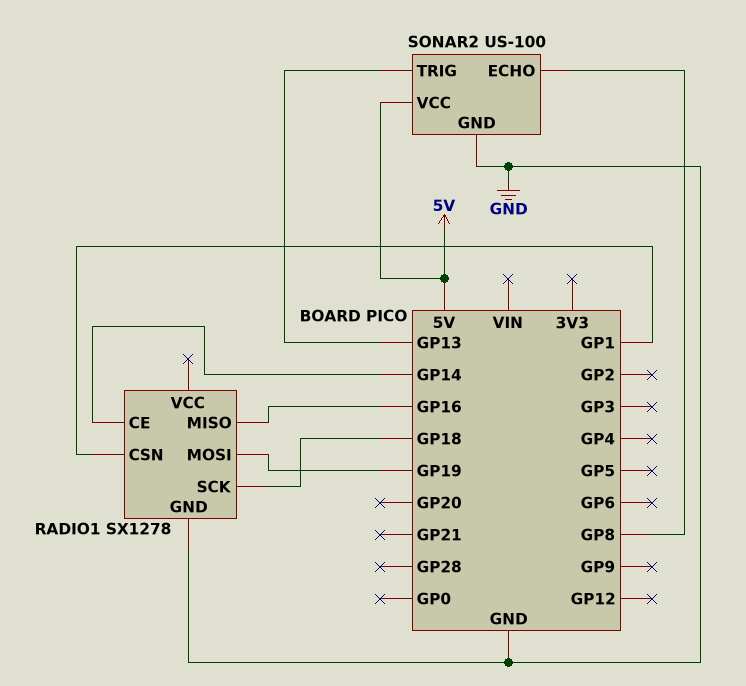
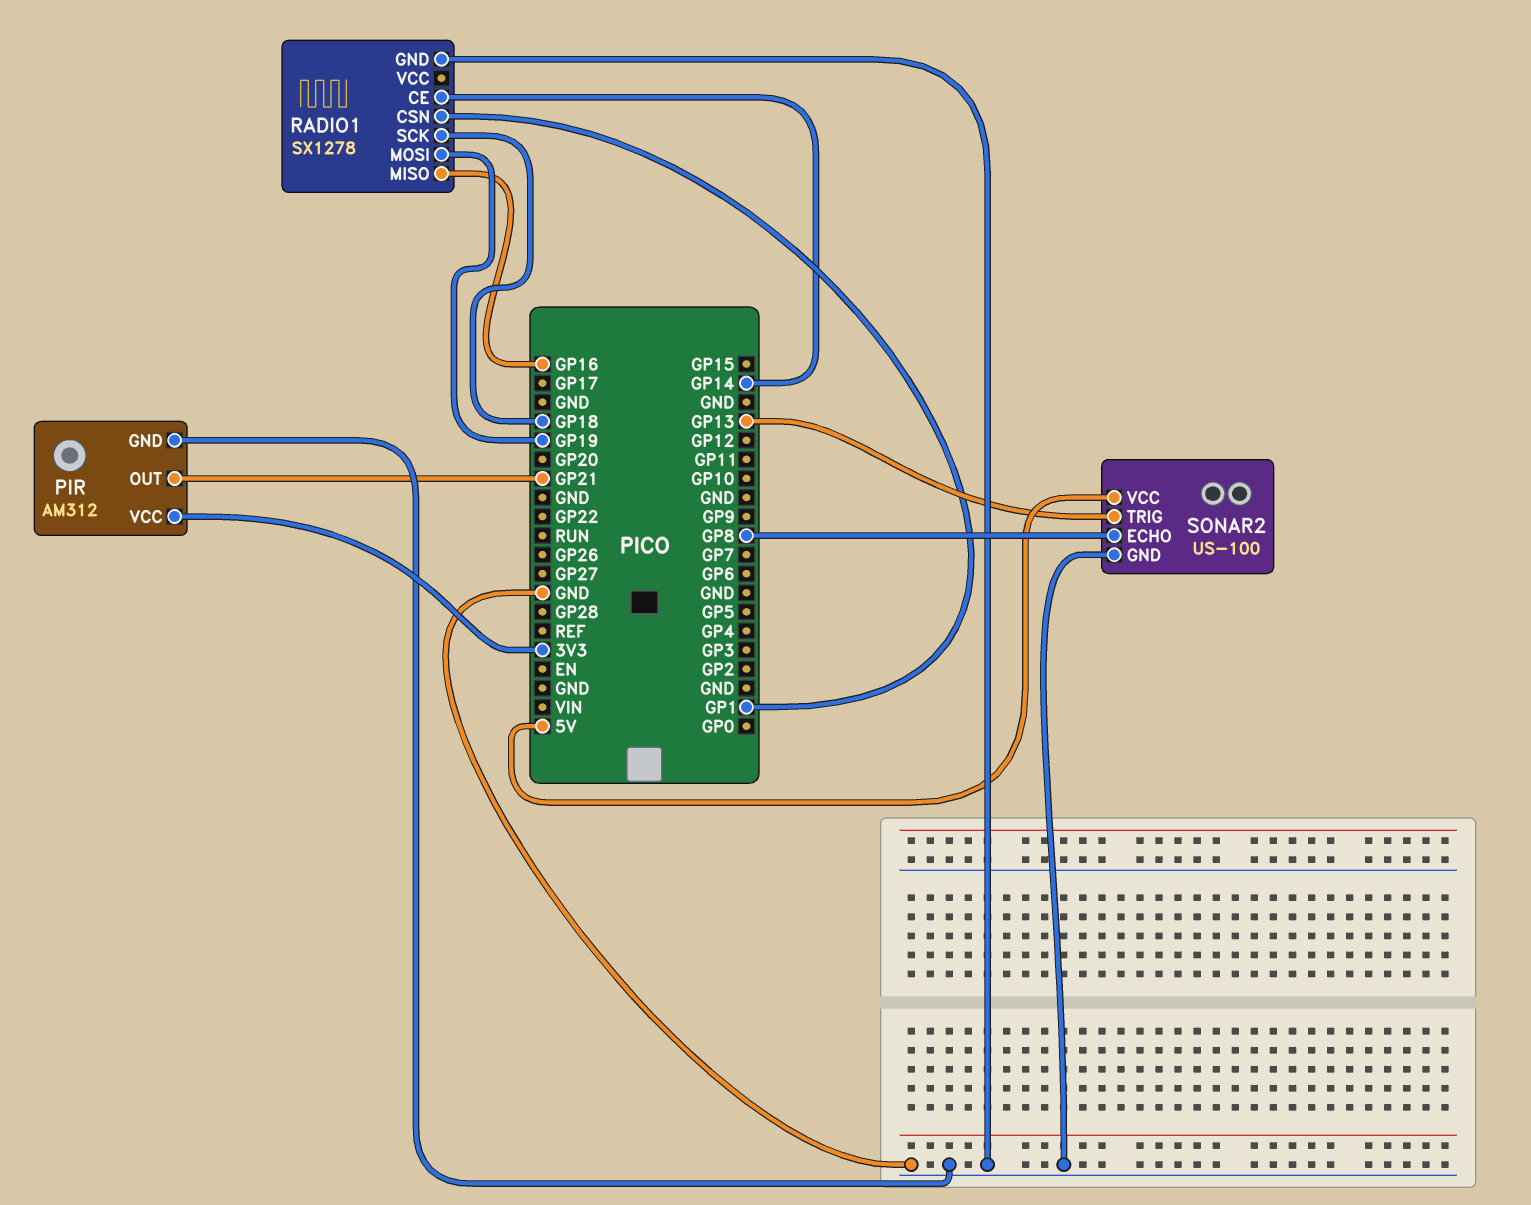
PIR: none -> AM312
PIR pin GND: none -> GND
PIR pin OUT: none -> GP21
PIR pin VCC: none -> 3V3

